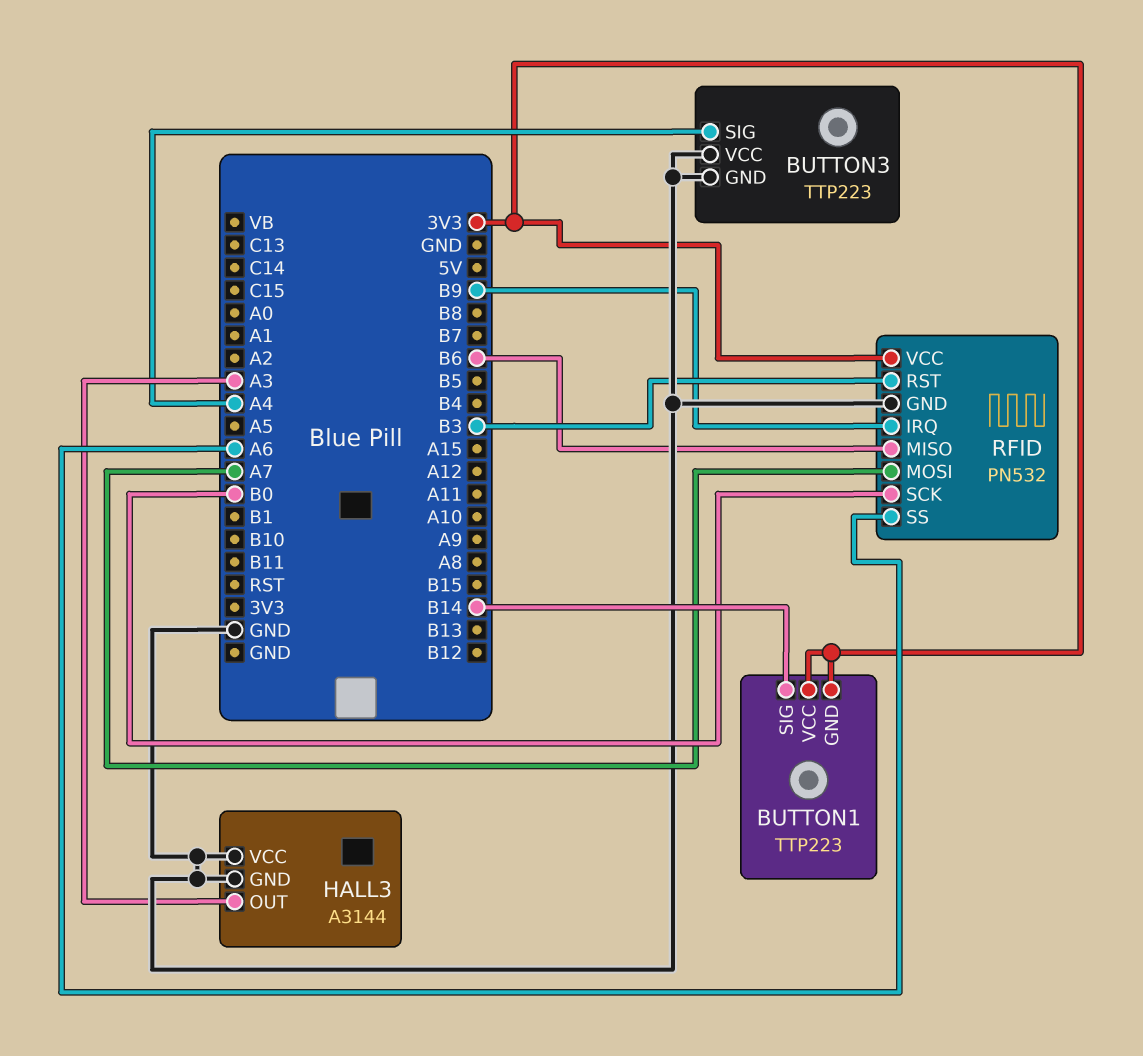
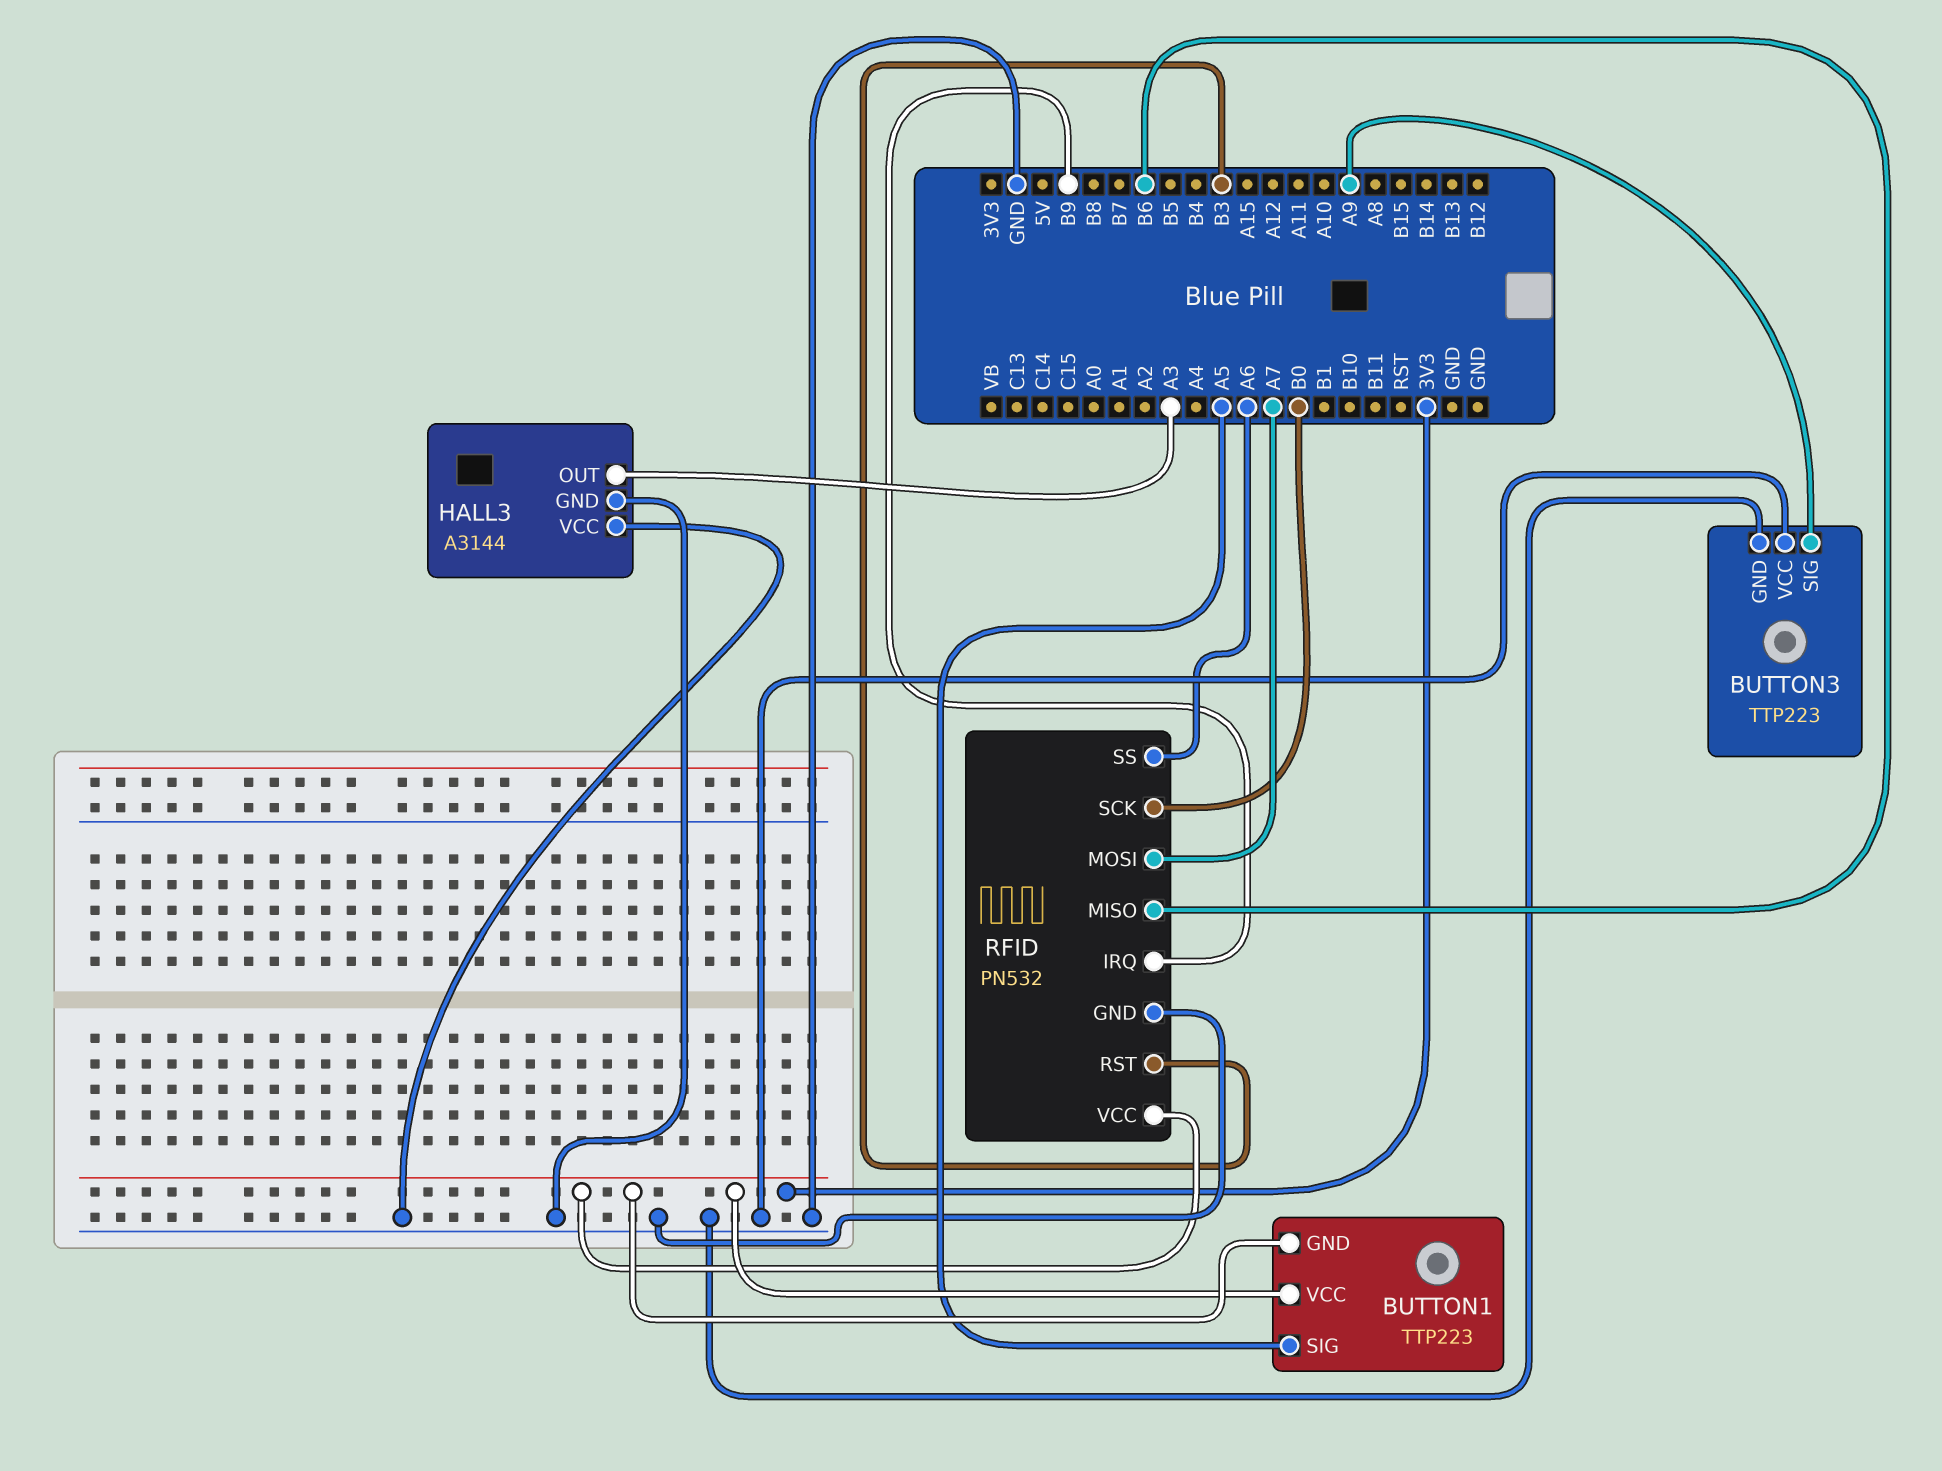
BUTTON1 pin SIG: B14 -> A5
BUTTON3 pin SIG: A4 -> A9

